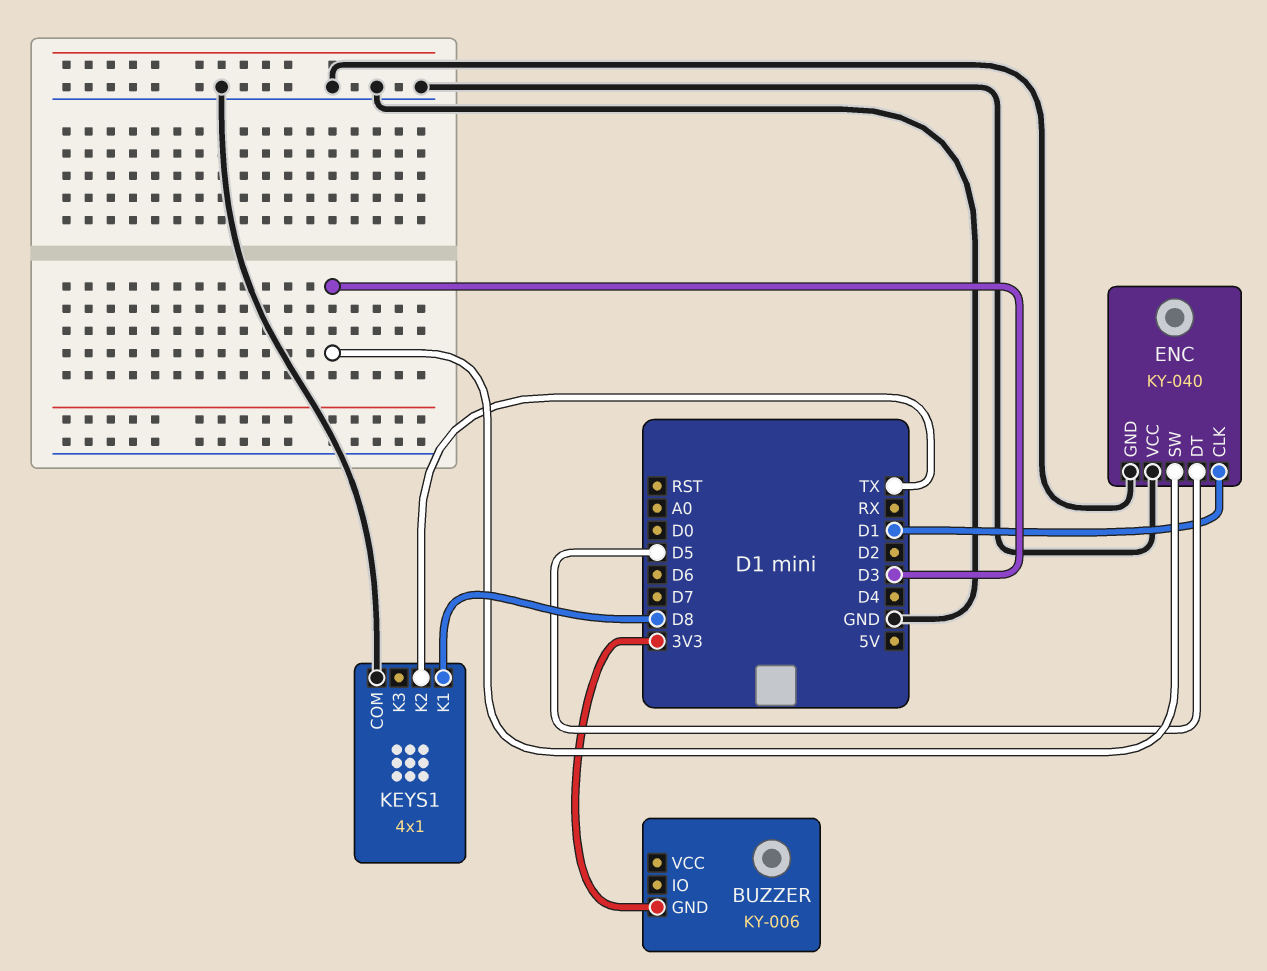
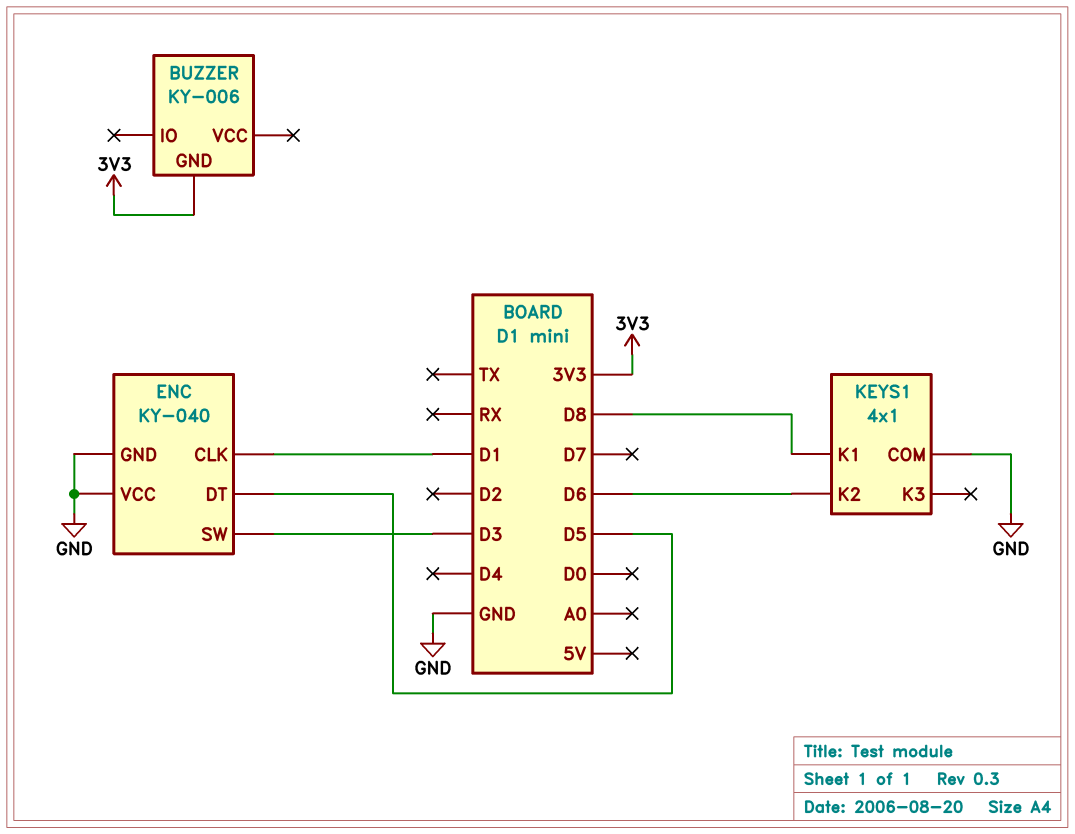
KEYS1 pin K2: TX -> D6

